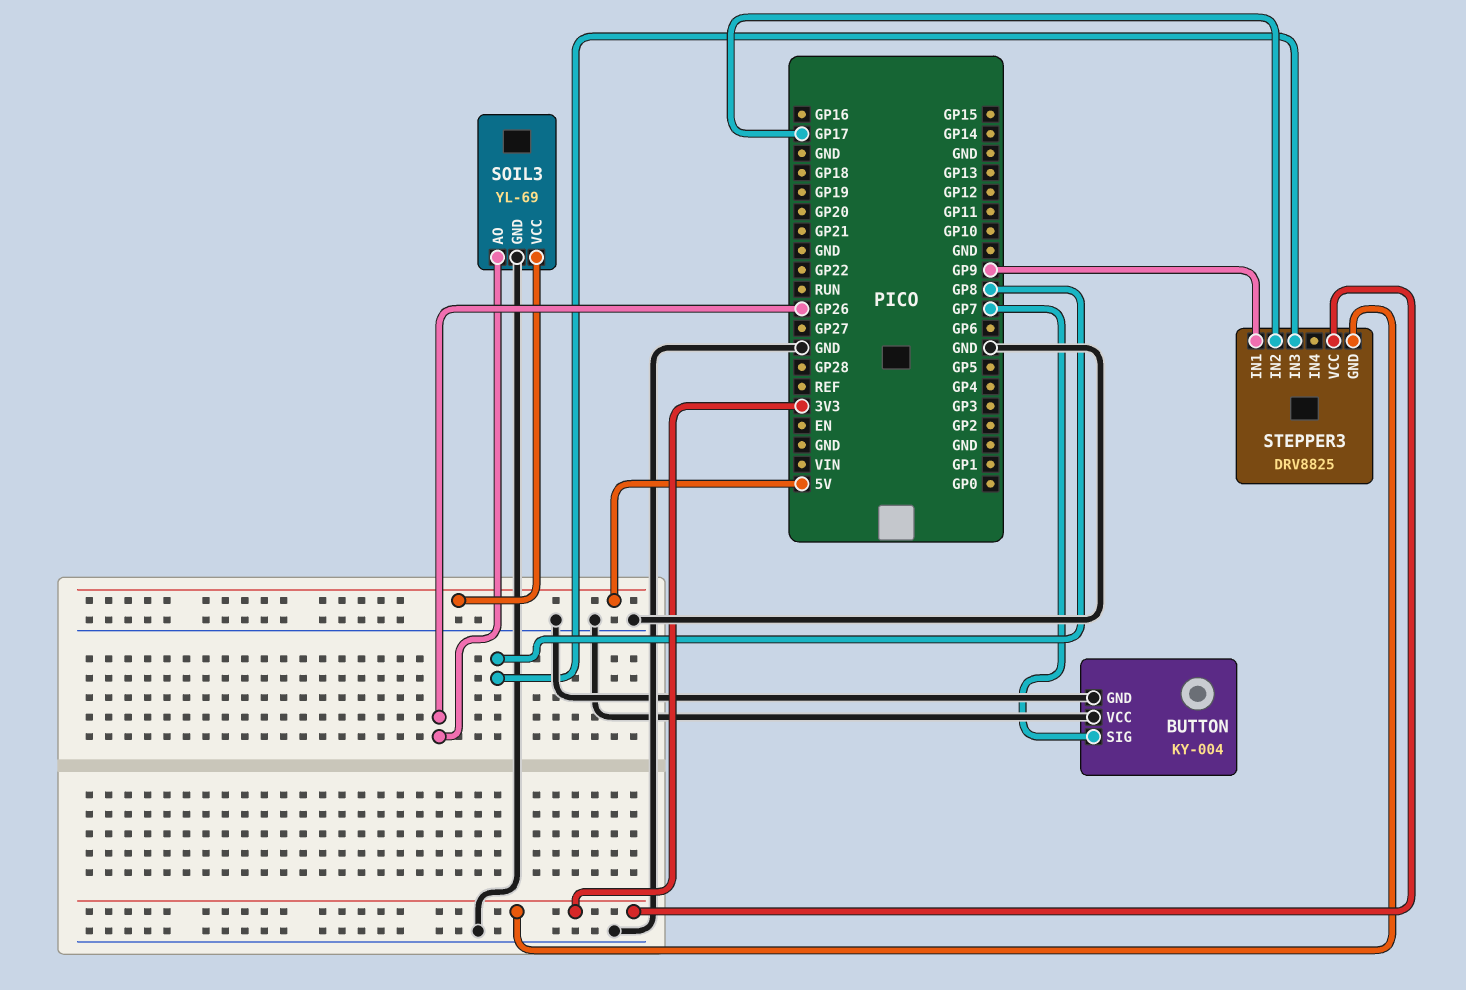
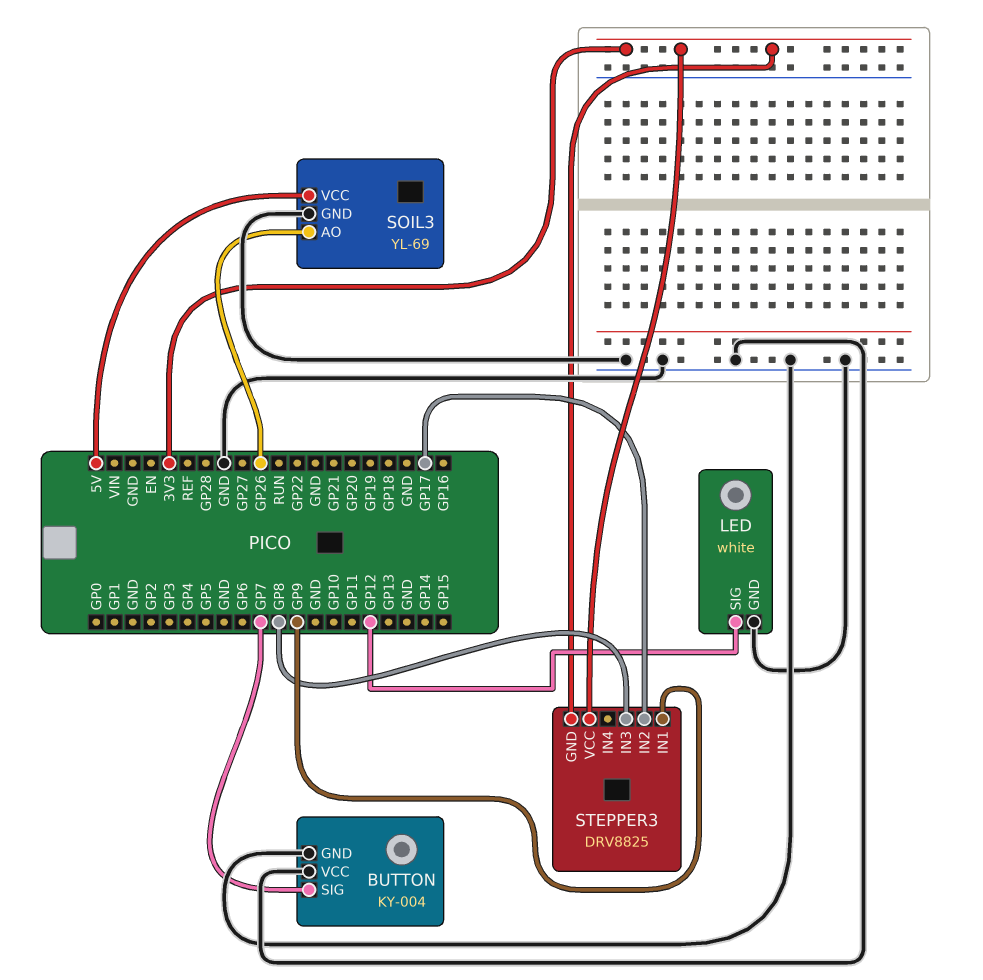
LED: none -> white
LED pin GND: none -> GND
LED pin SIG: none -> GP12

